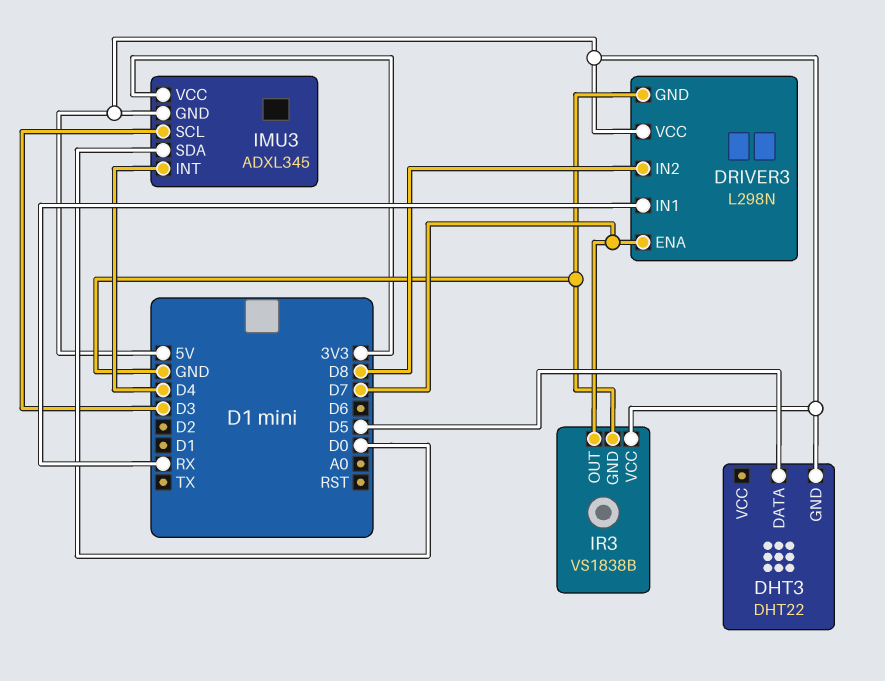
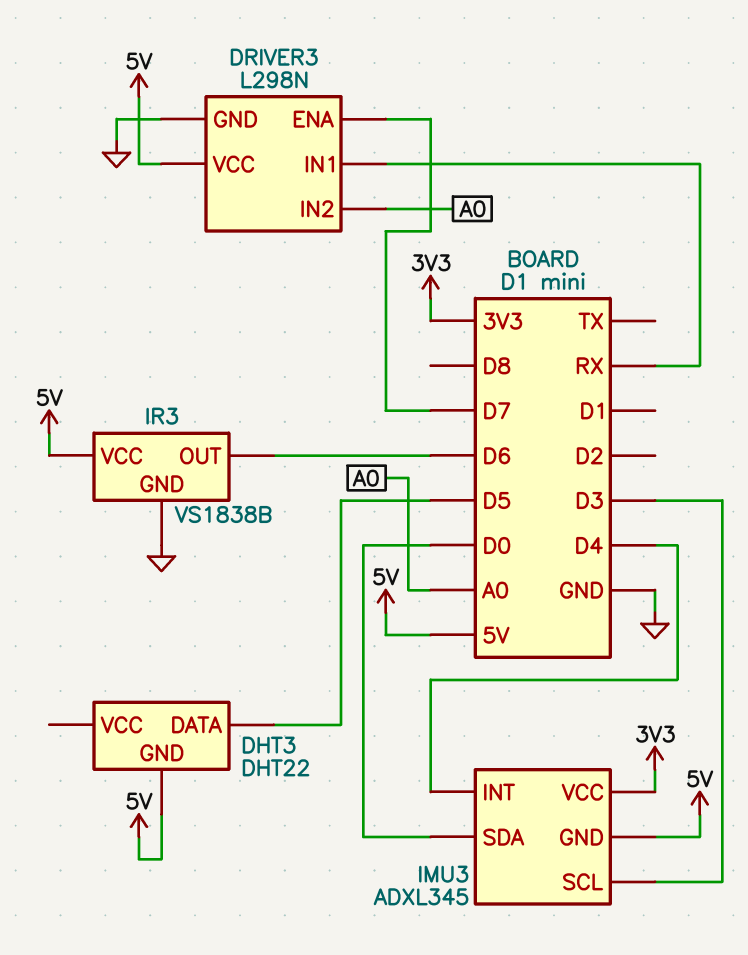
DRIVER3 pin IN2: D8 -> A0
IR3 pin OUT: D7 -> D6

